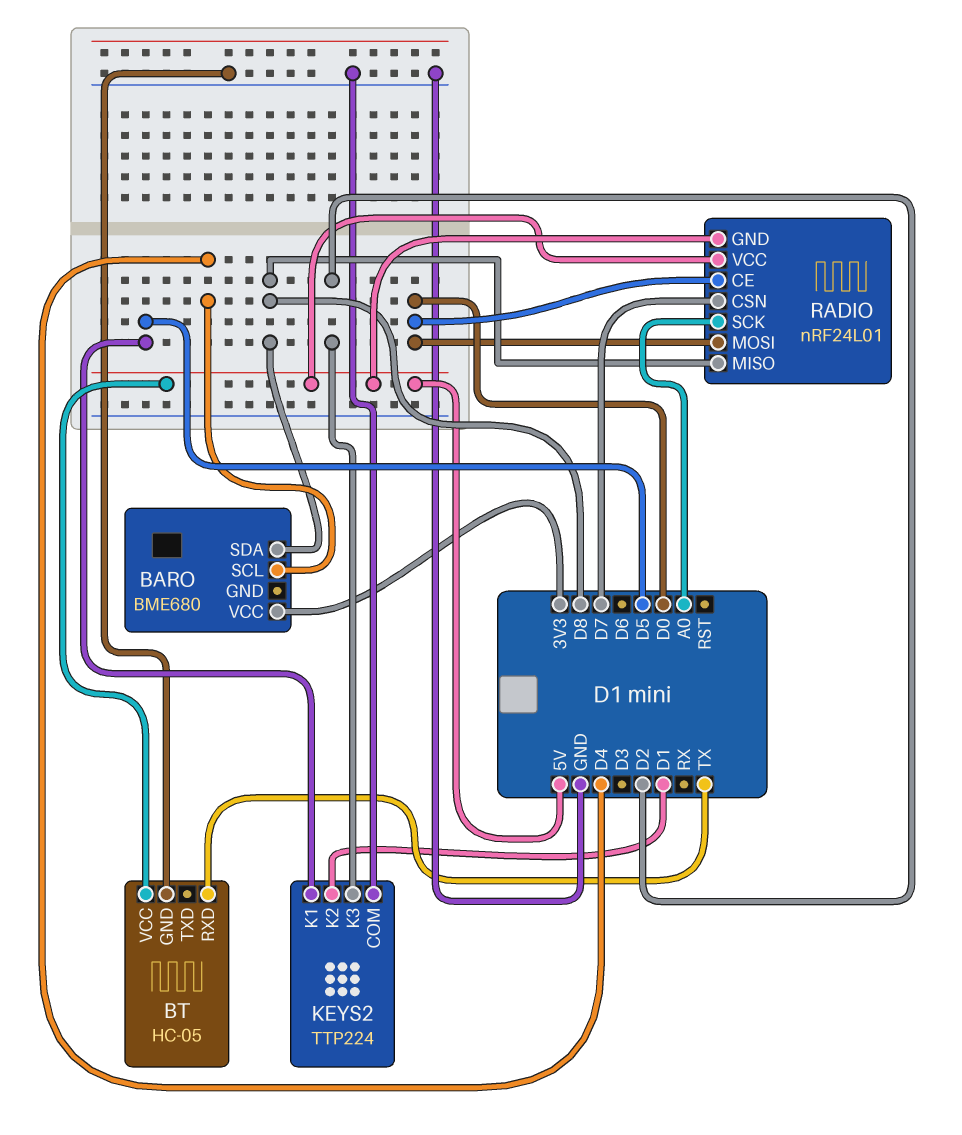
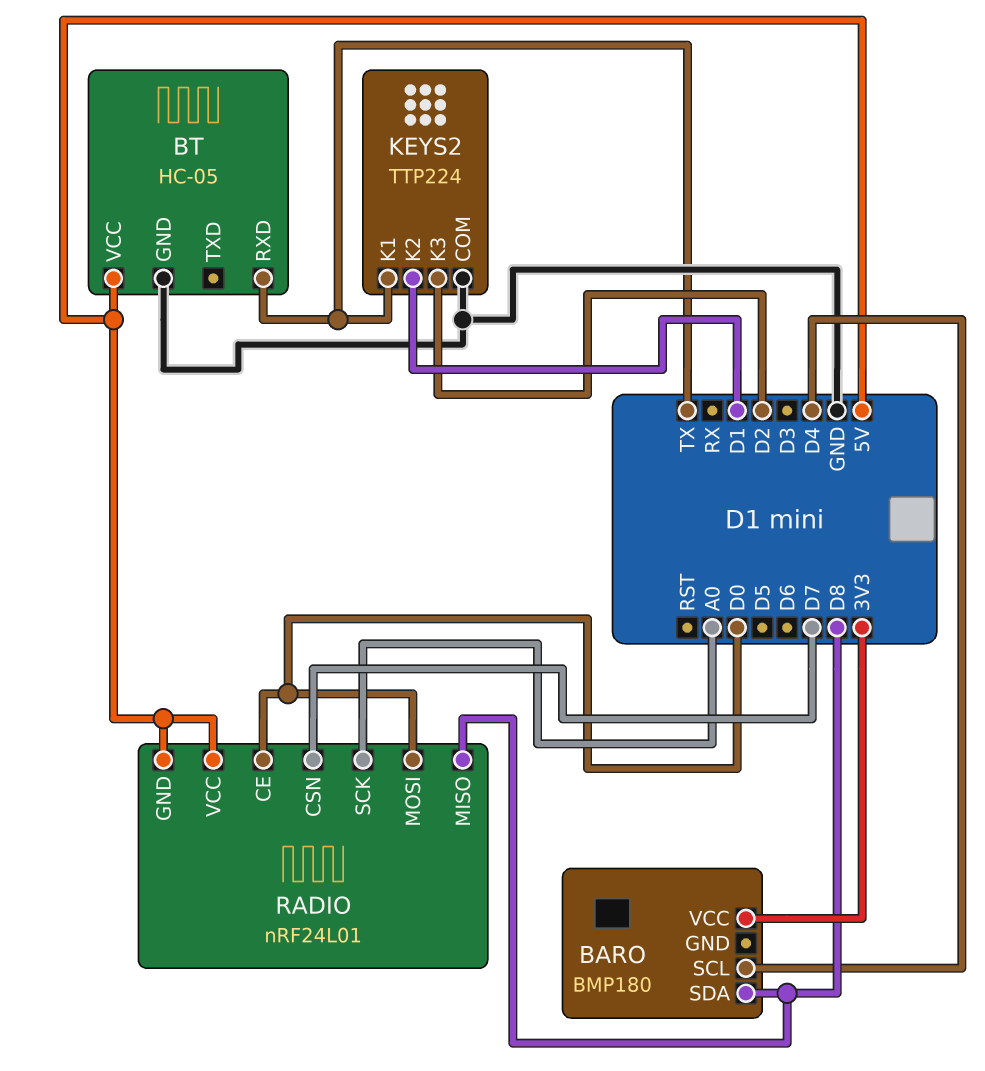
BARO: BME680 -> BMP180
KEYS2 pin K1: D5 -> TX

